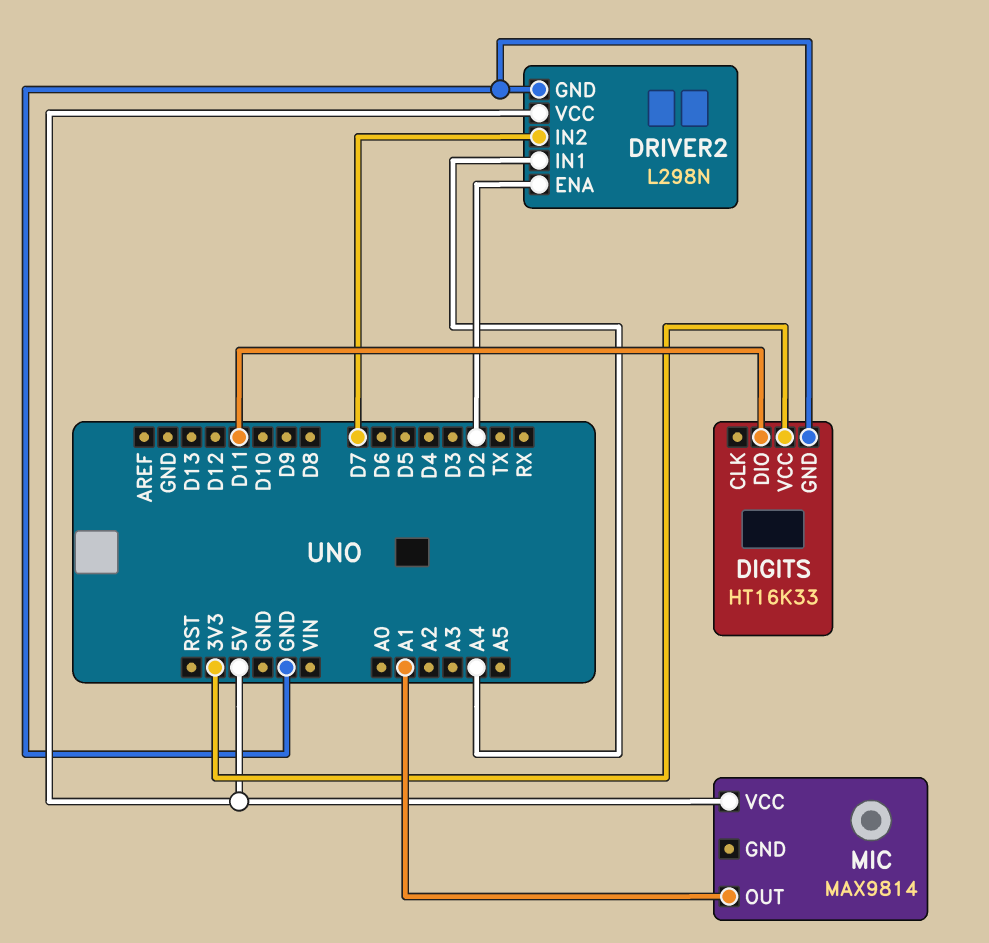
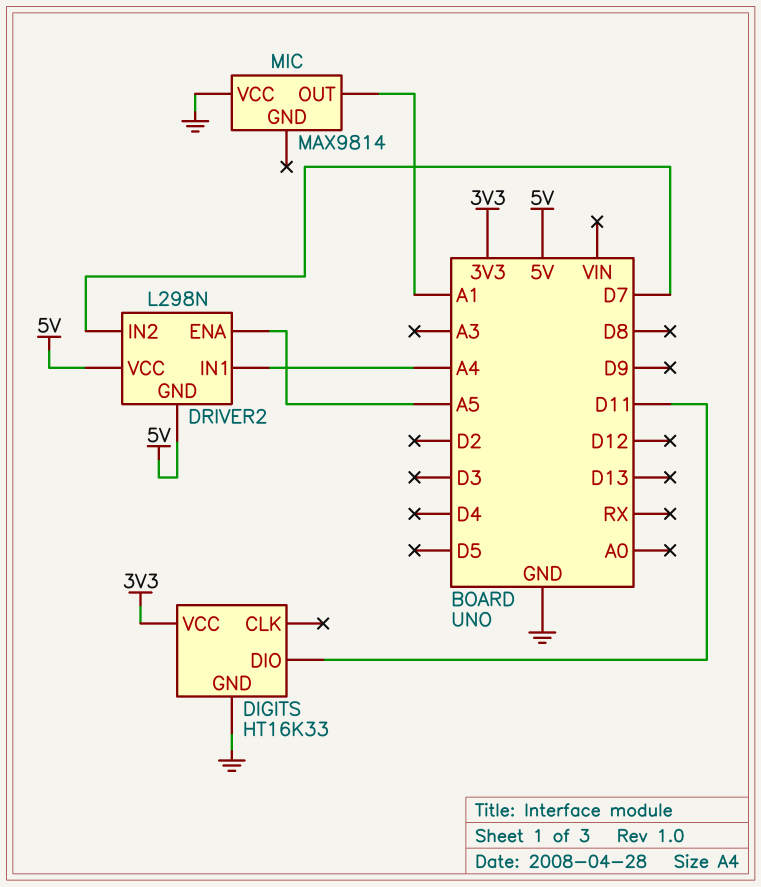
DRIVER2 pin ENA: D2 -> A5
DRIVER2 pin GND: GND -> 5V
MIC pin VCC: 5V -> GND

